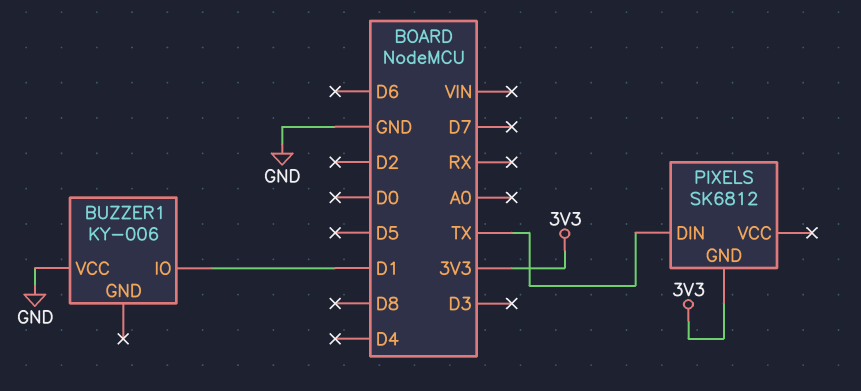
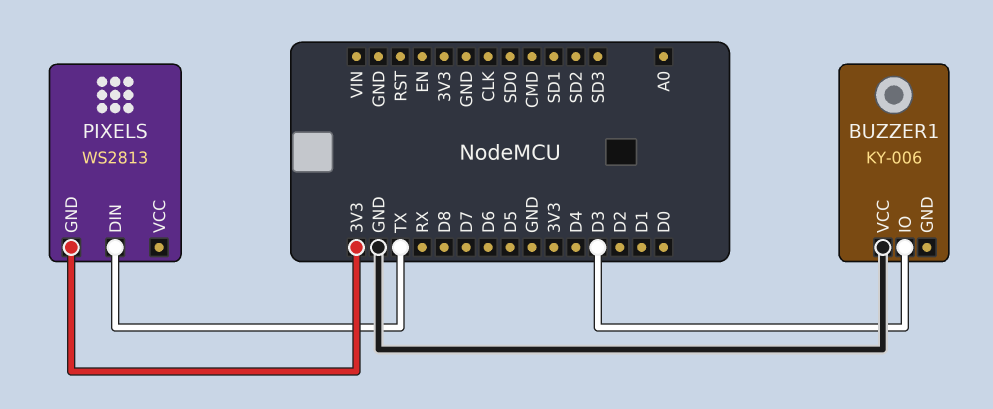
BUZZER1 pin IO: D1 -> D3
PIXELS: SK6812 -> WS2813

